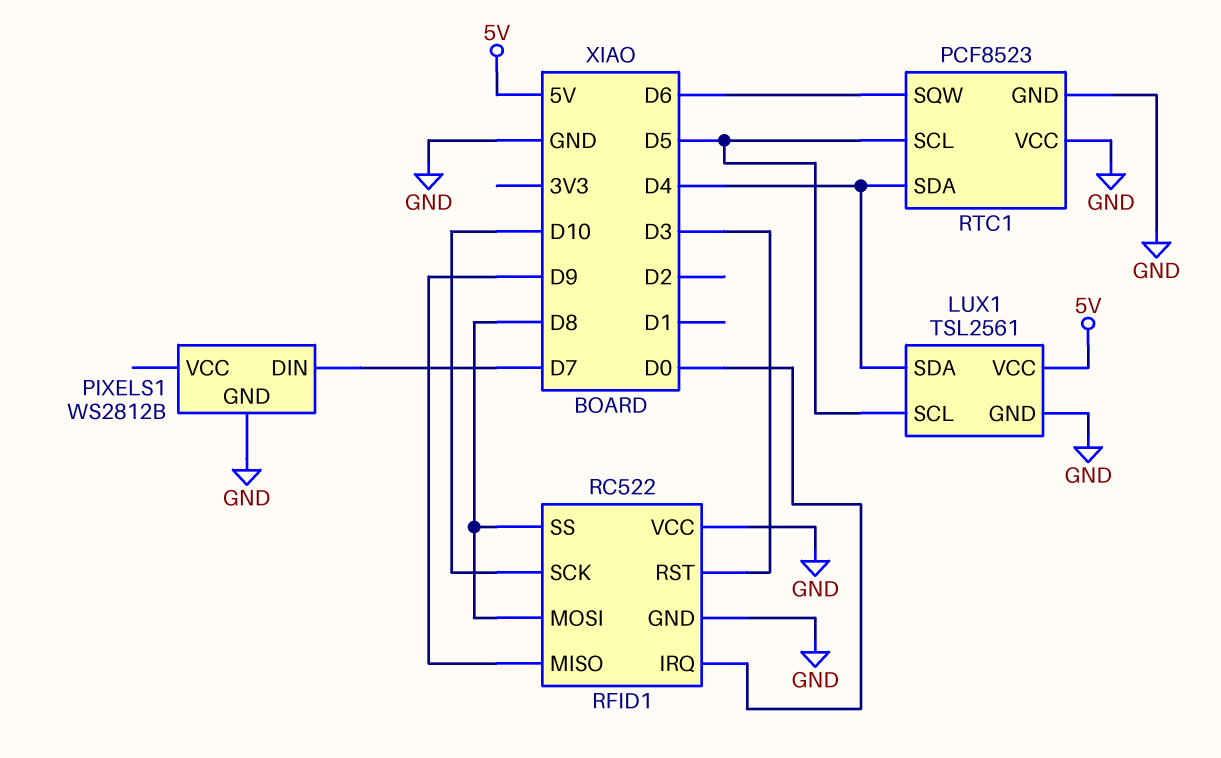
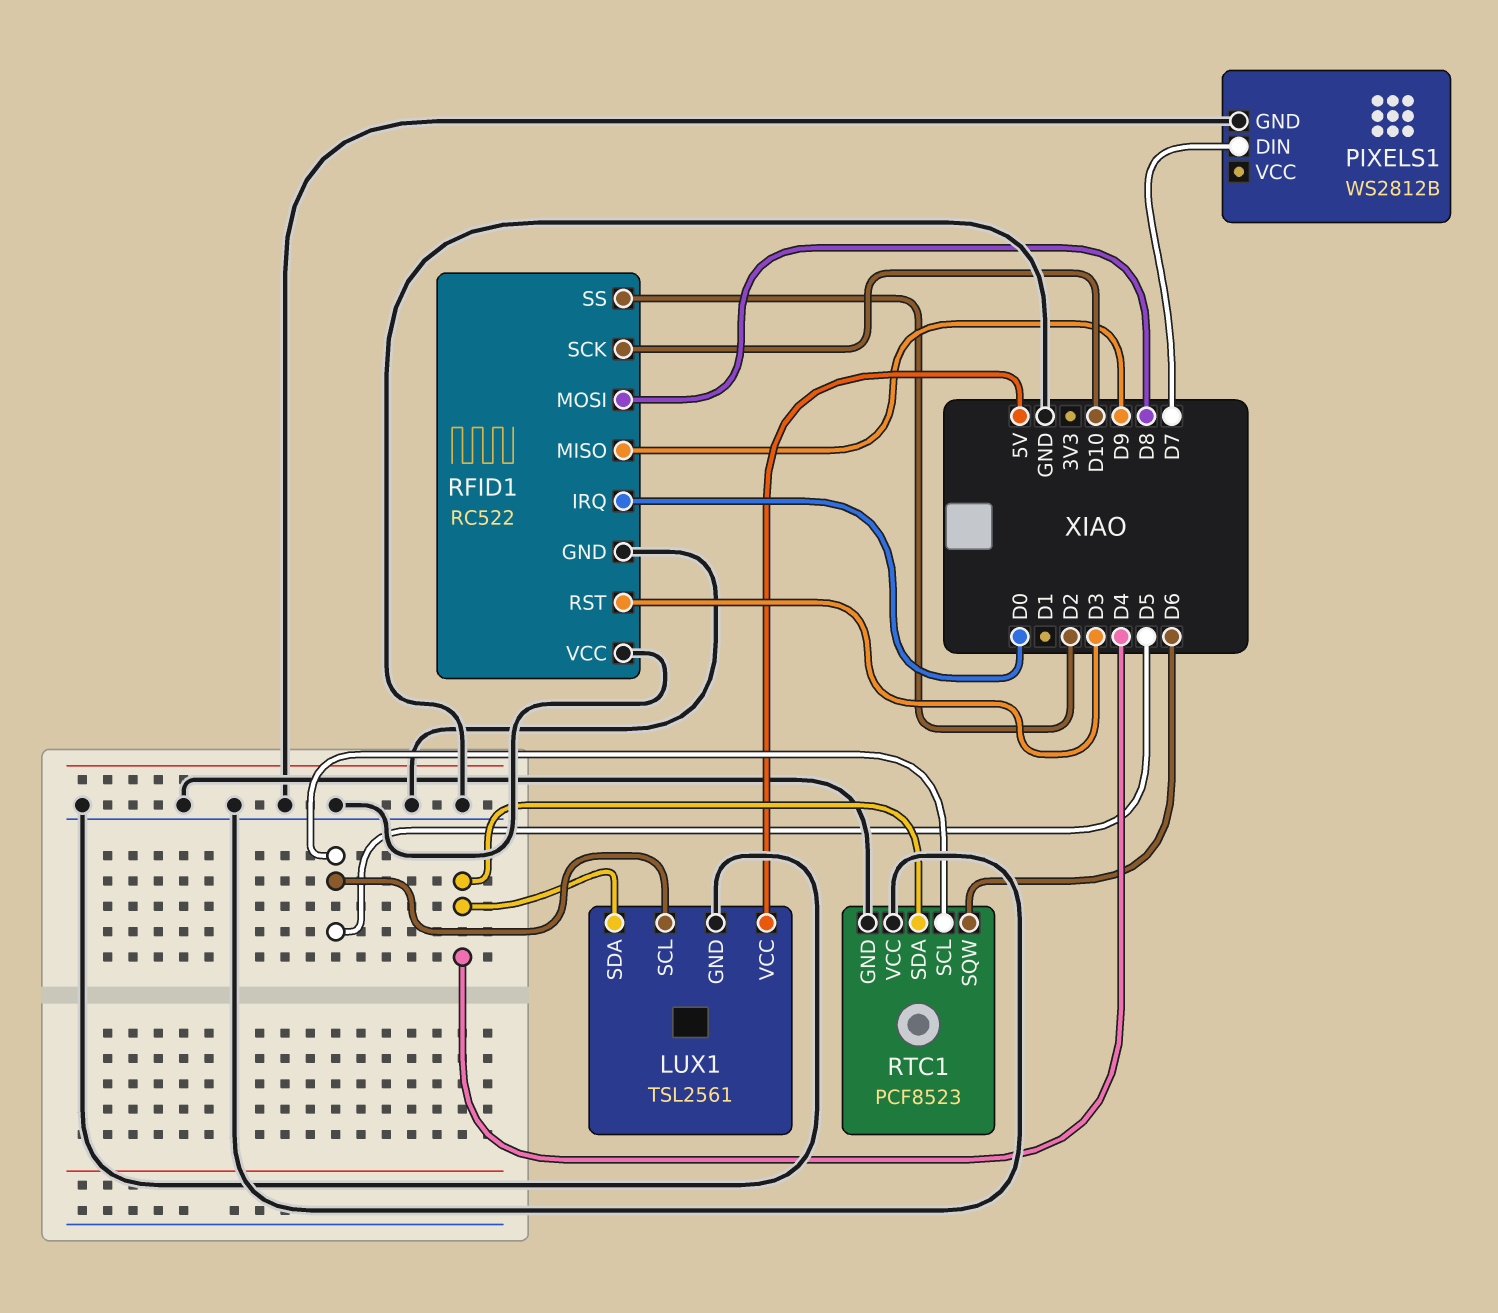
RFID1 pin SS: D8 -> D2

